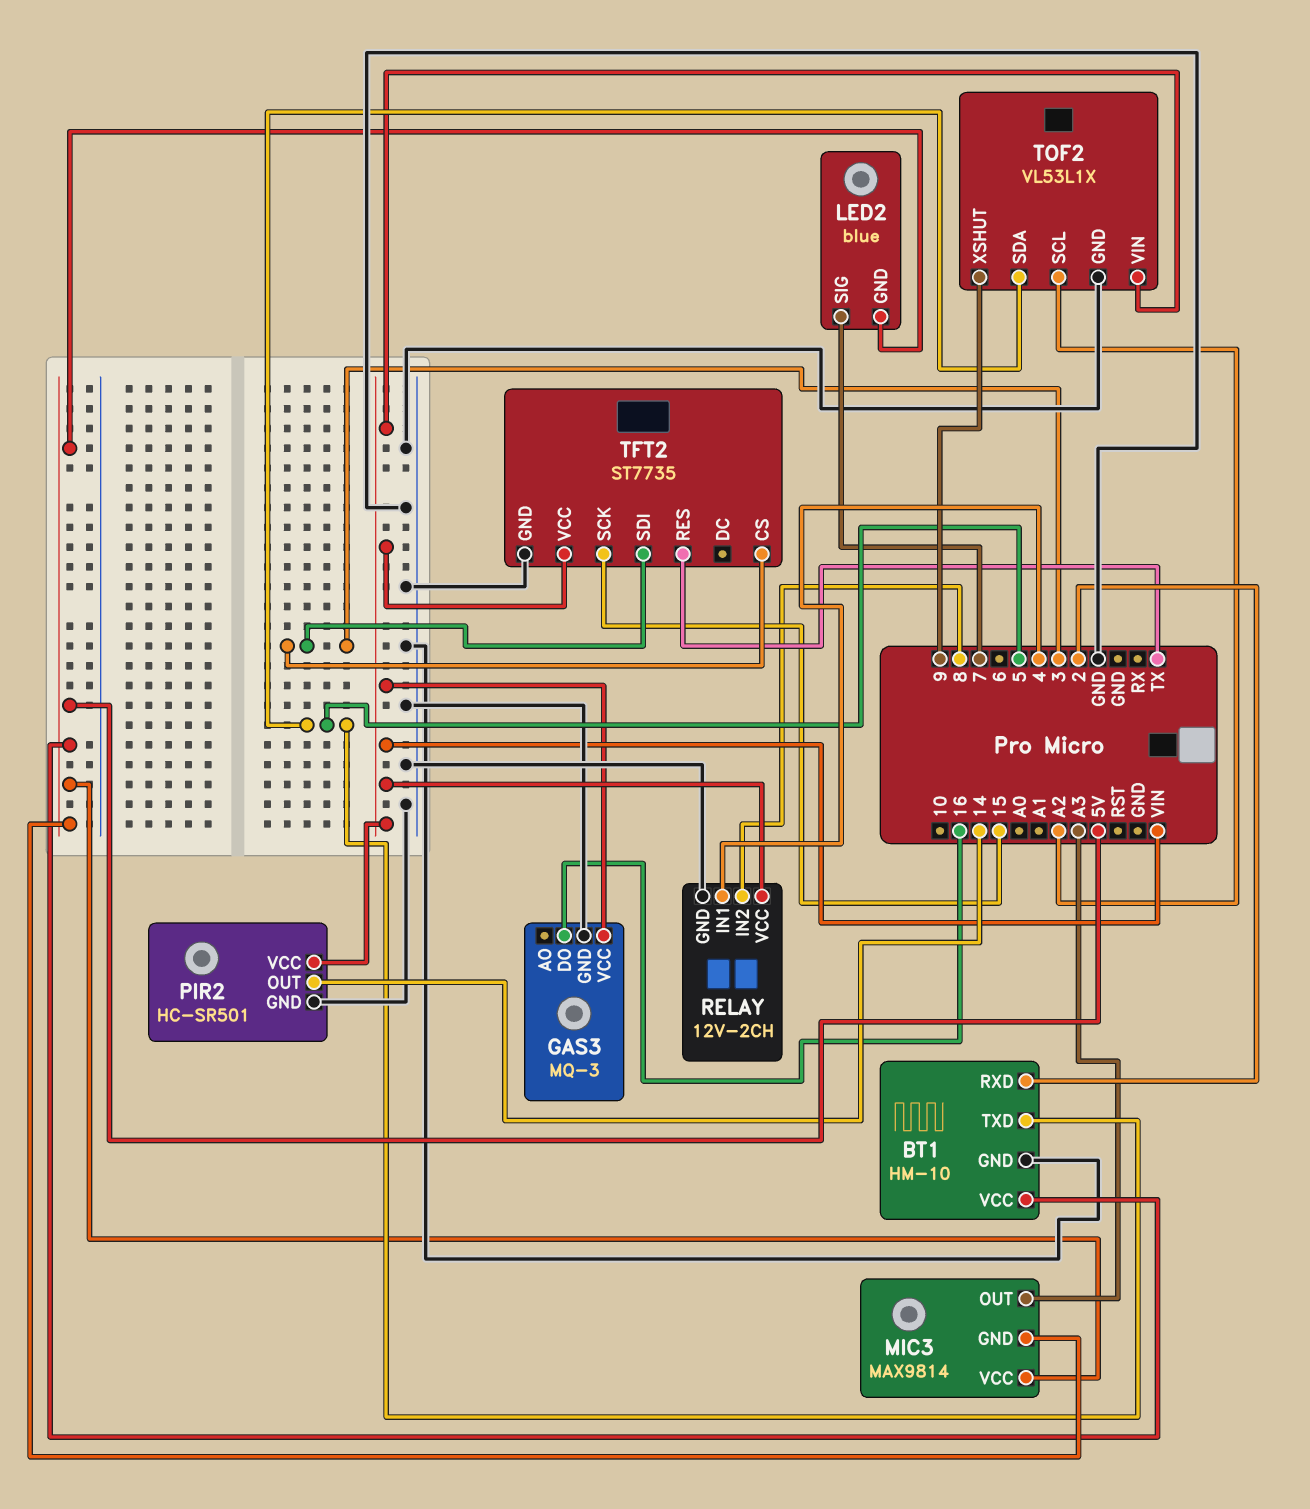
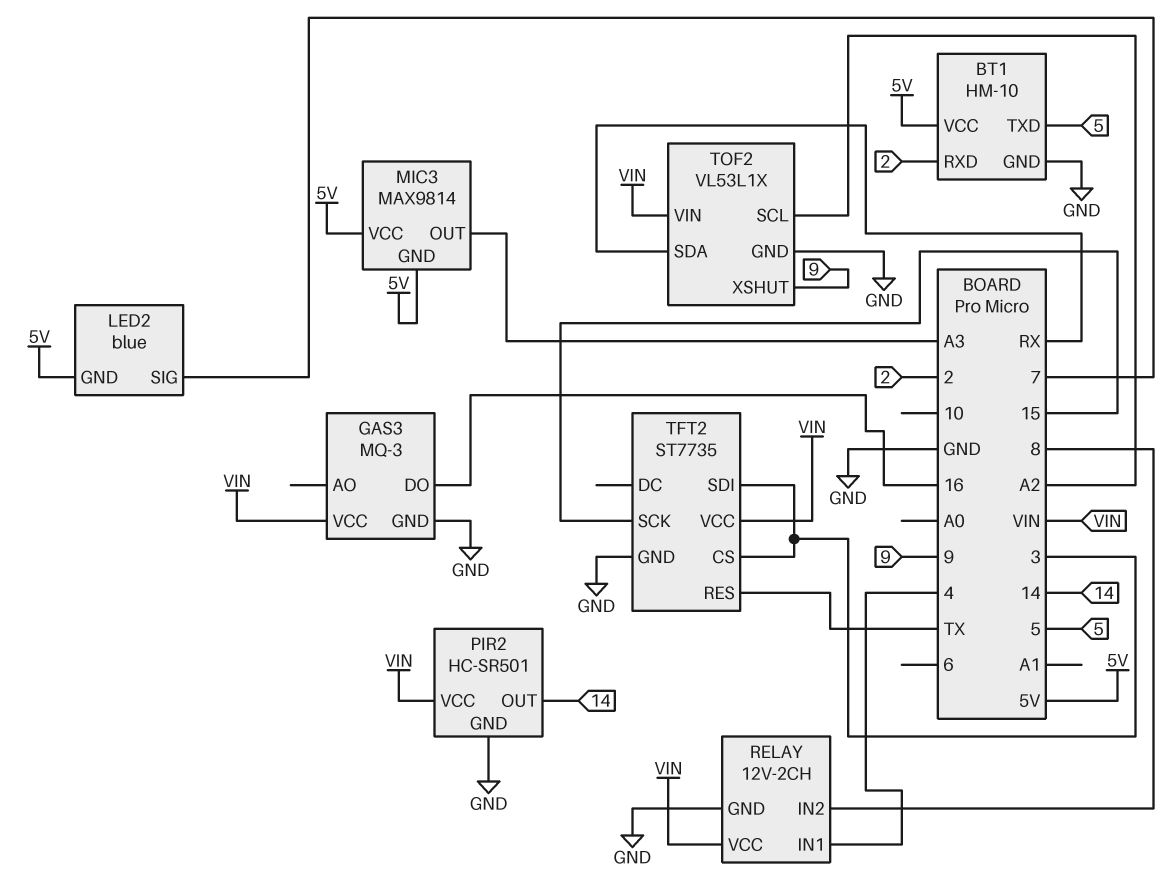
TOF2 pin SDA: 5 -> RX

